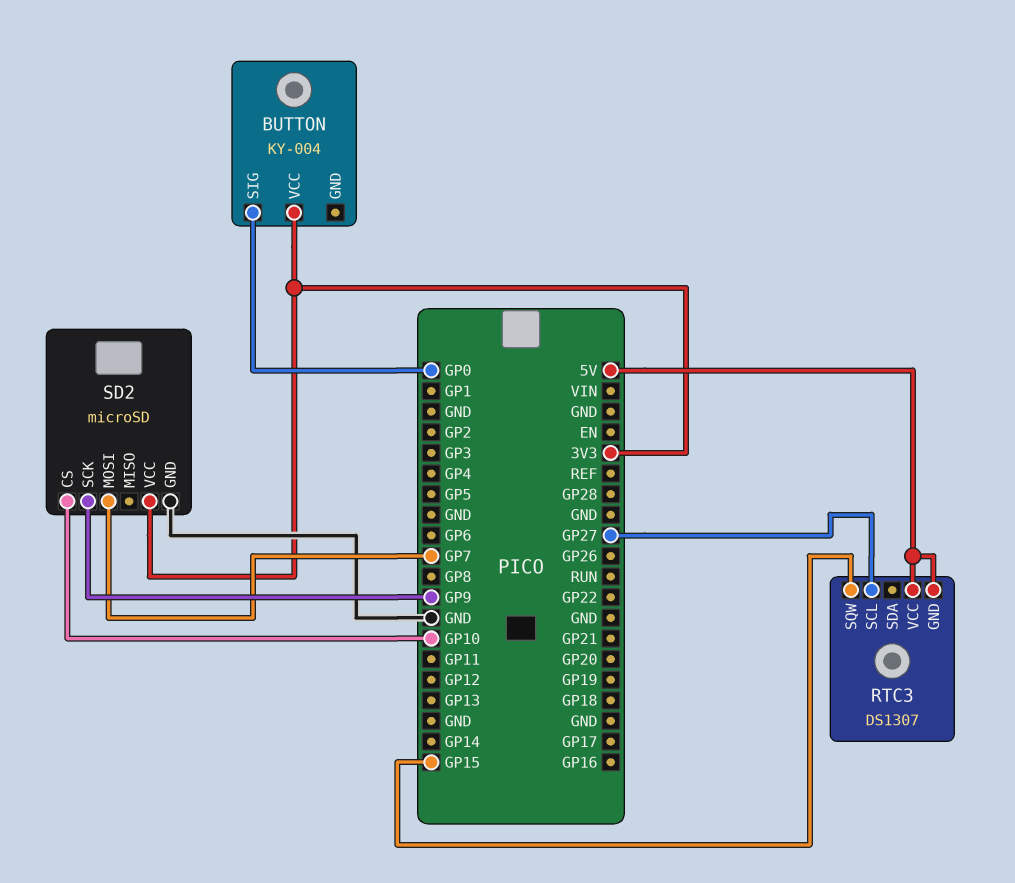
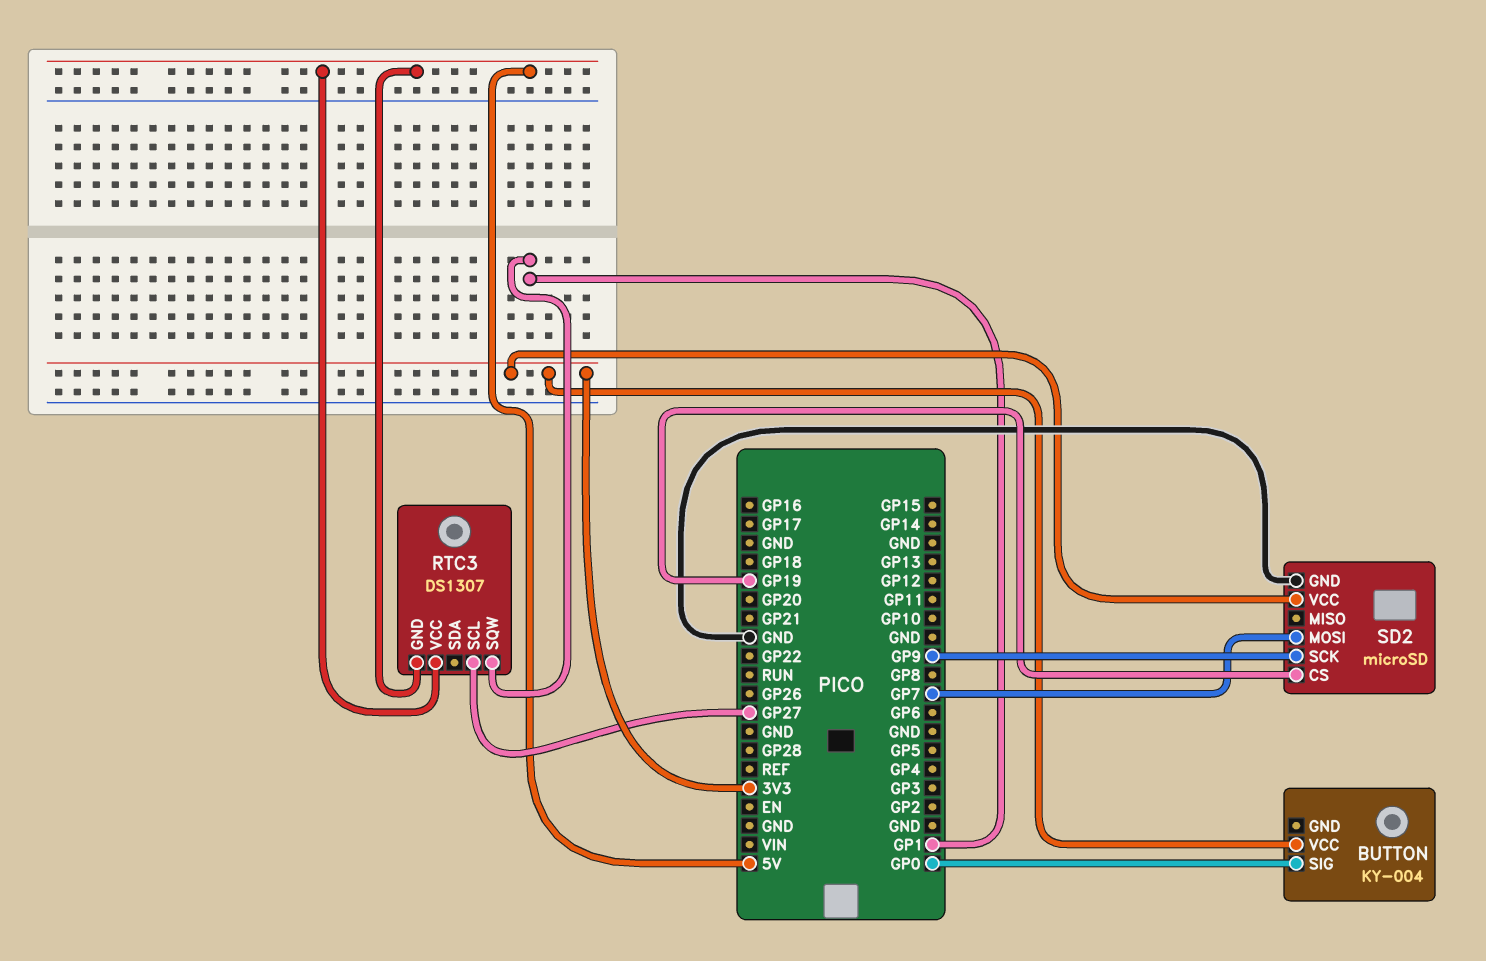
RTC3 pin SQW: GP15 -> GP1
SD2 pin CS: GP10 -> GP19

